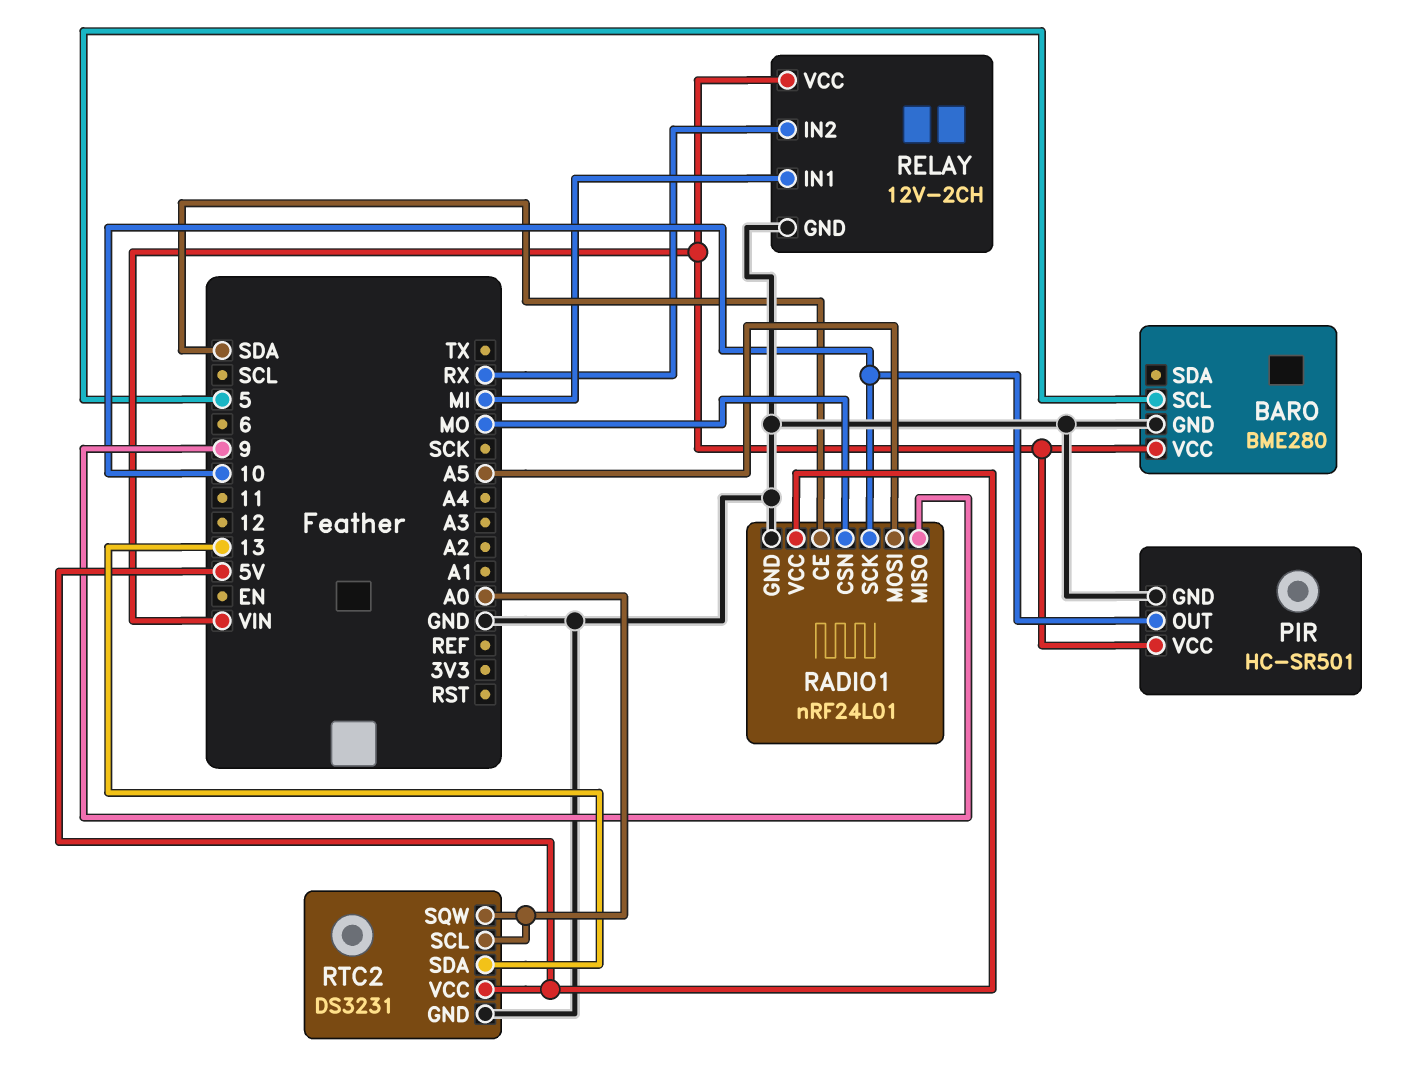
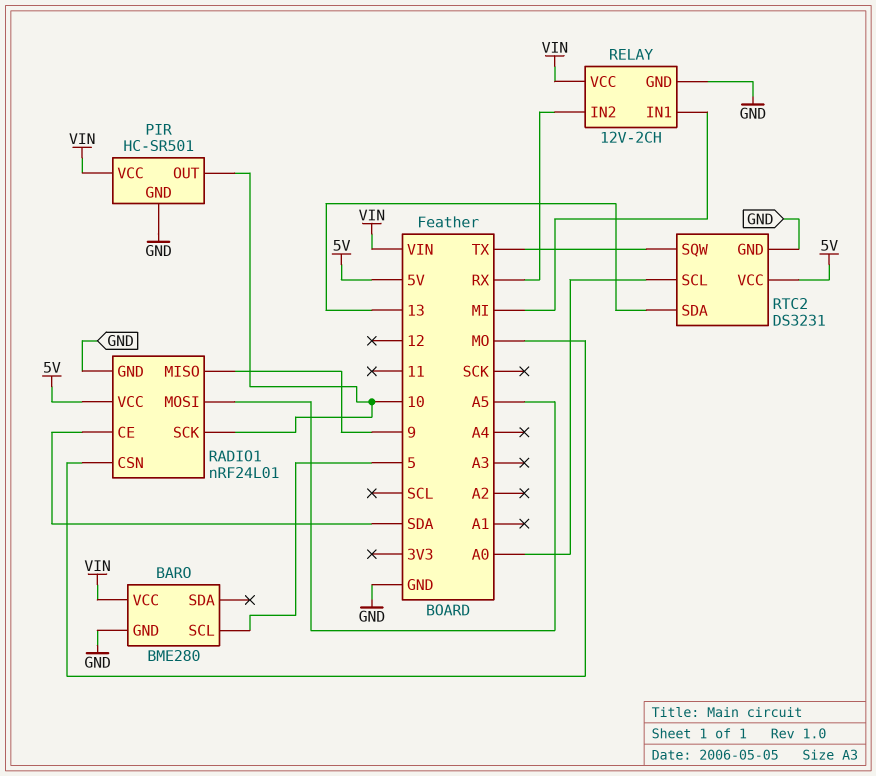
RTC2 pin SQW: A0 -> TX

